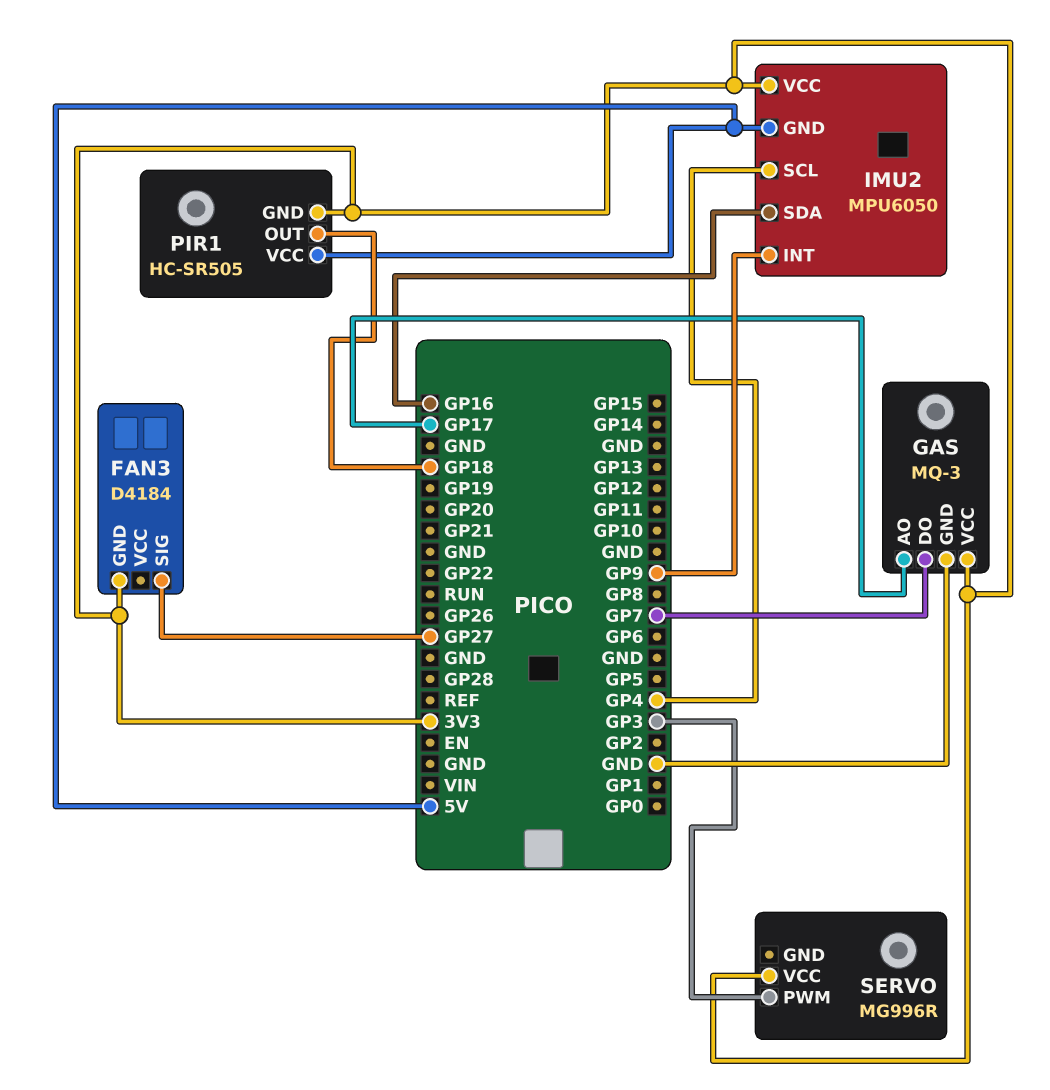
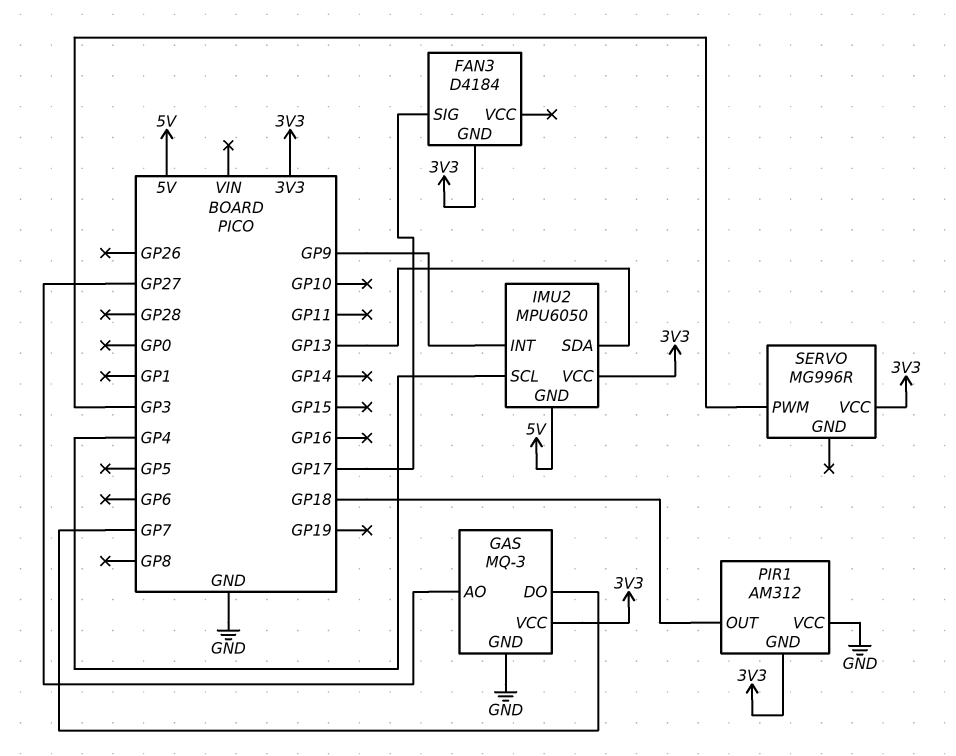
FAN3 pin SIG: GP27 -> GP17
GAS pin AO: GP17 -> GP27
IMU2 pin SDA: GP16 -> GP13
PIR1: HC-SR505 -> AM312
PIR1 pin VCC: 5V -> GND

